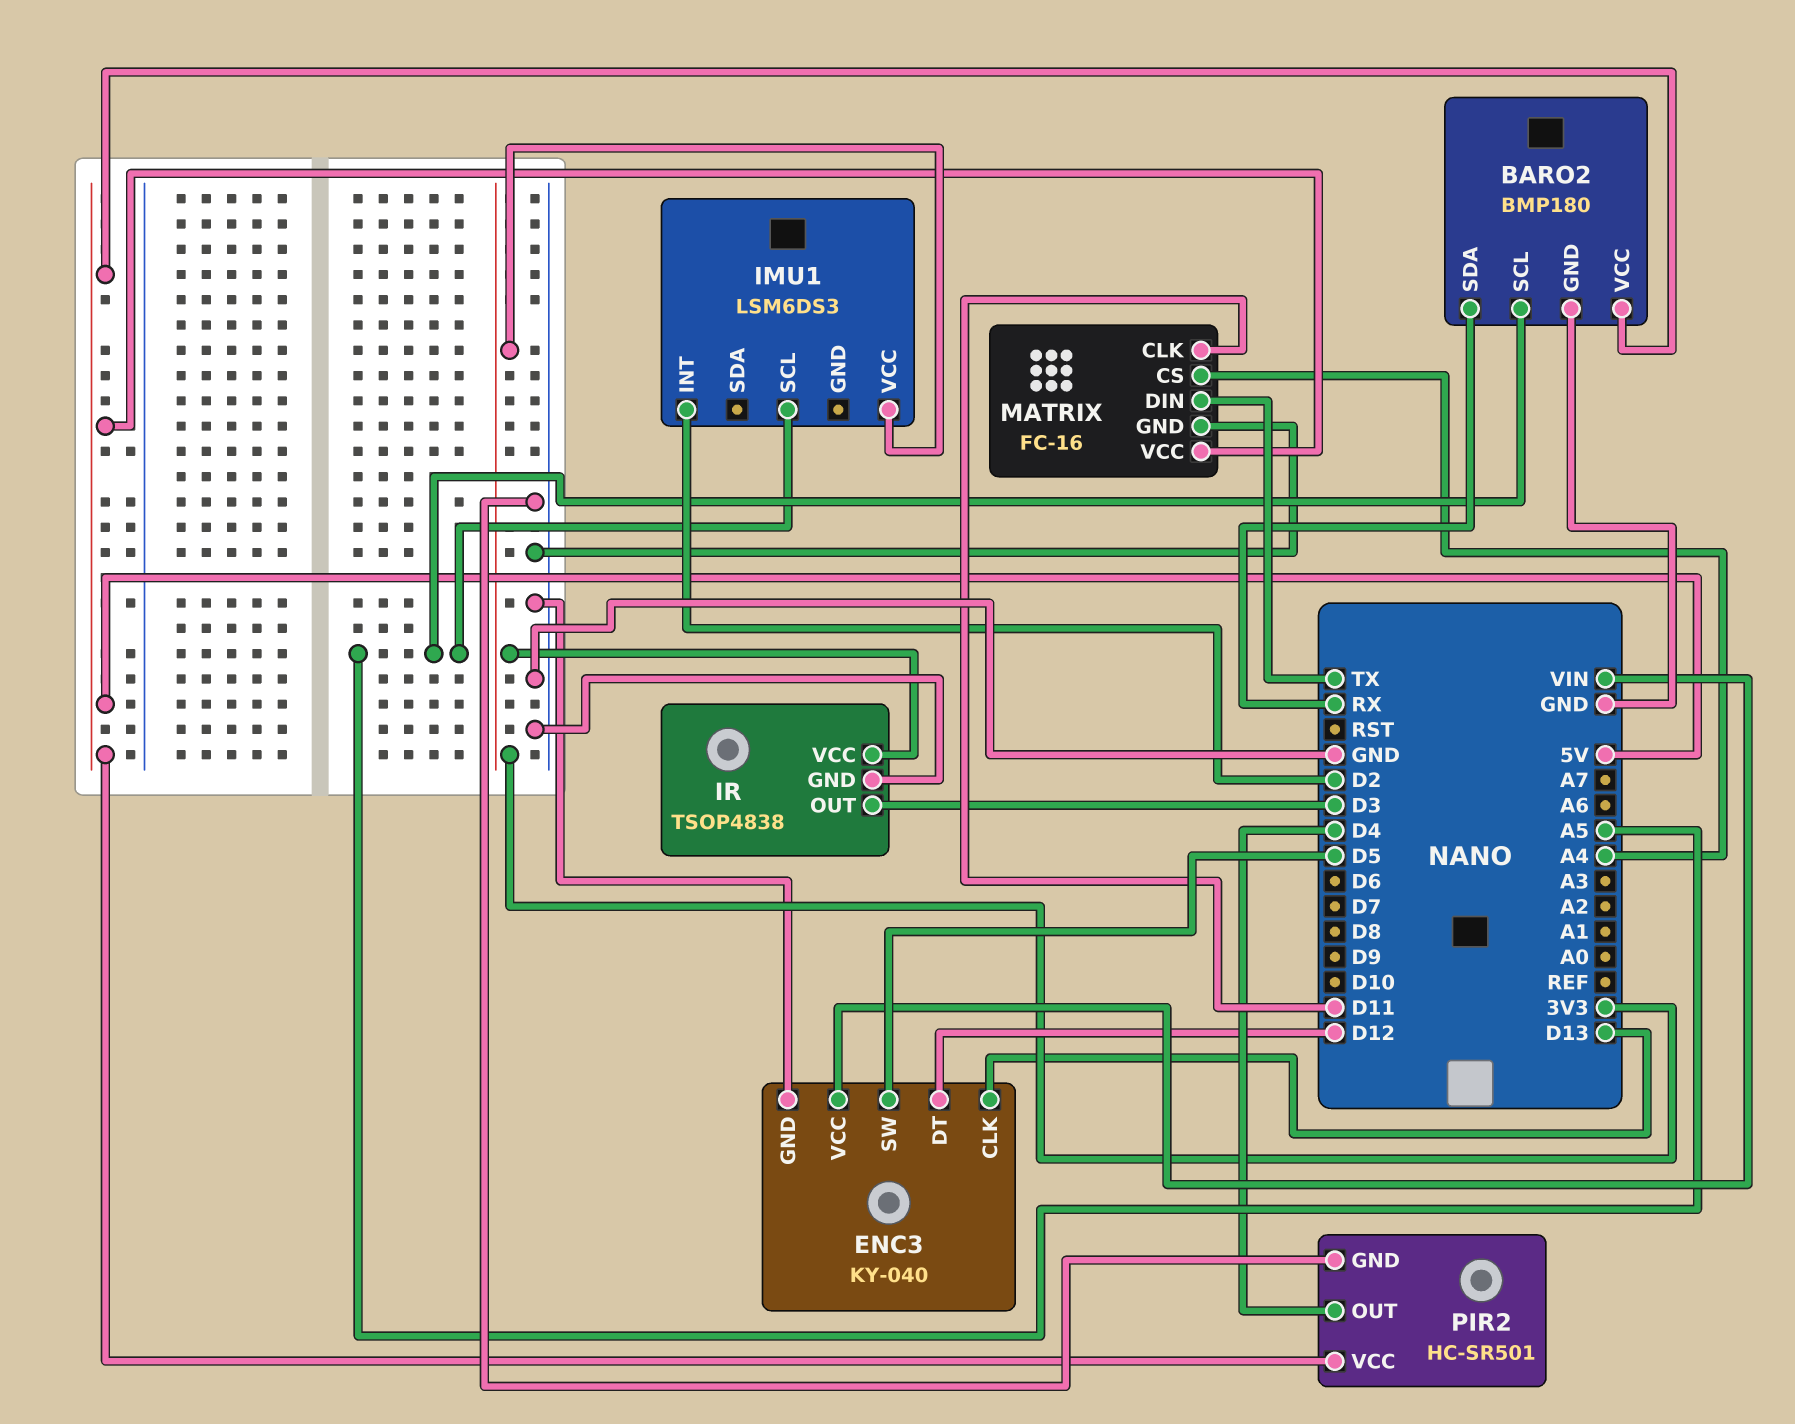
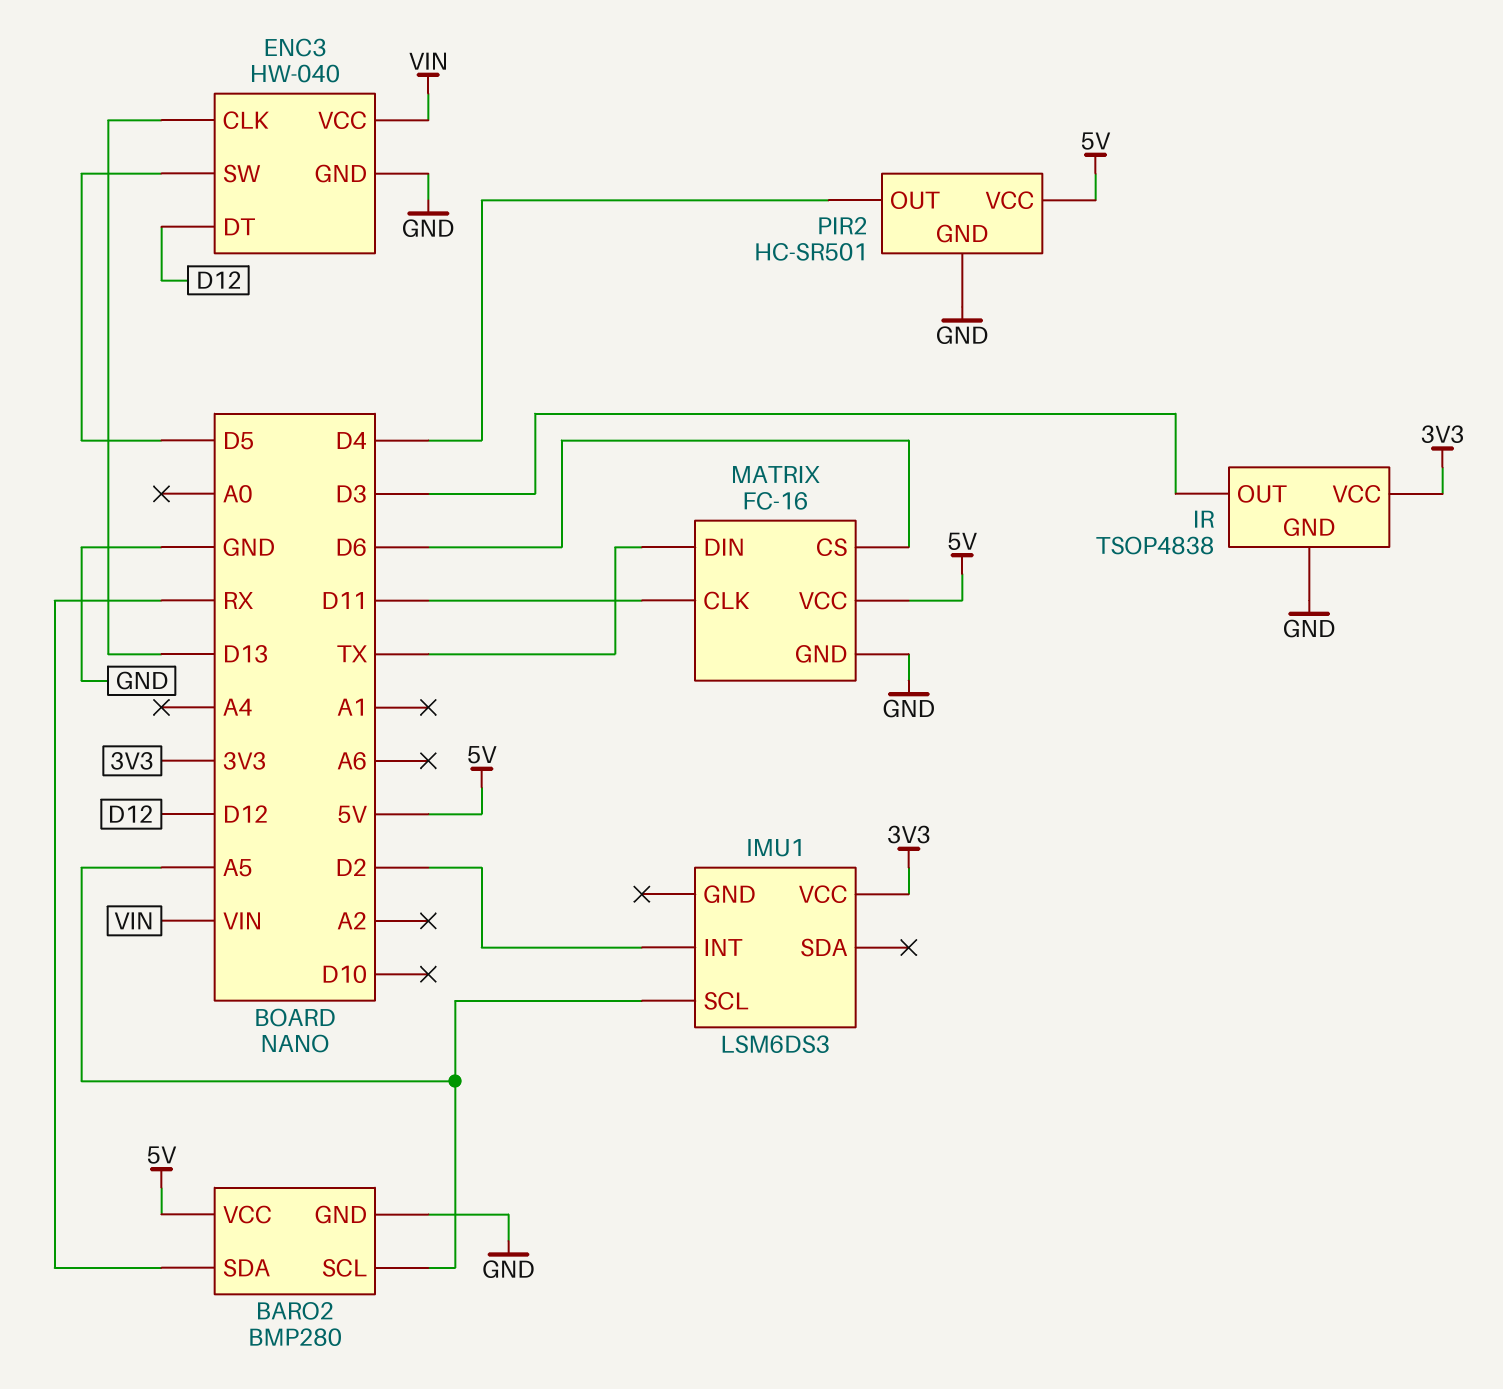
BARO2: BMP180 -> BMP280
ENC3: KY-040 -> HW-040
MATRIX pin CS: A4 -> D6

